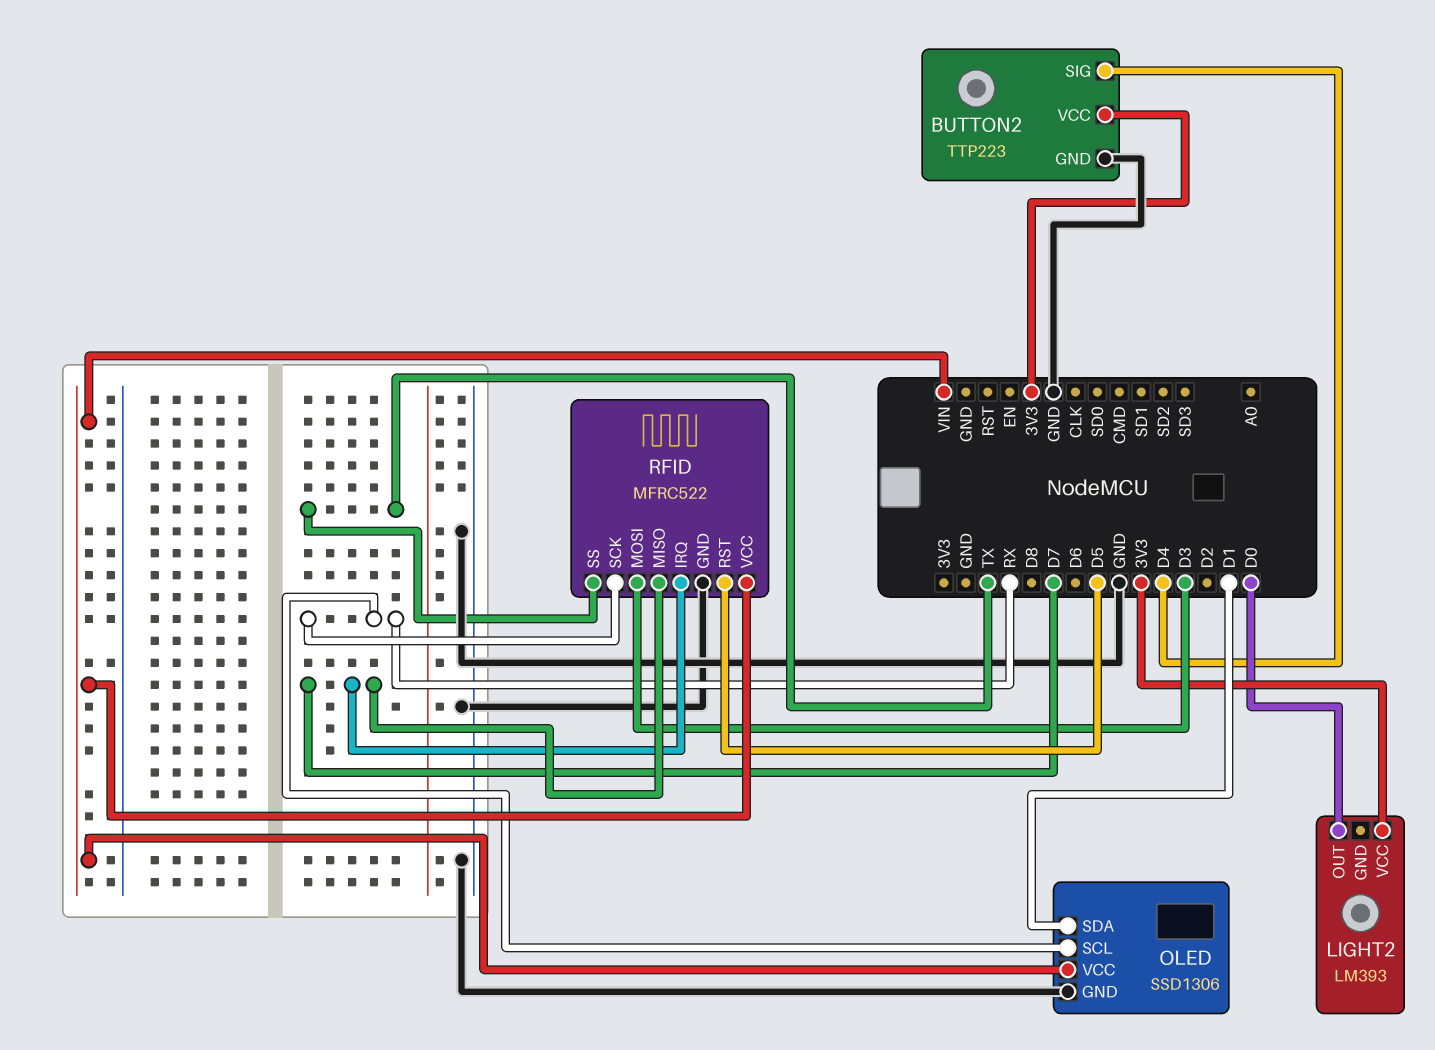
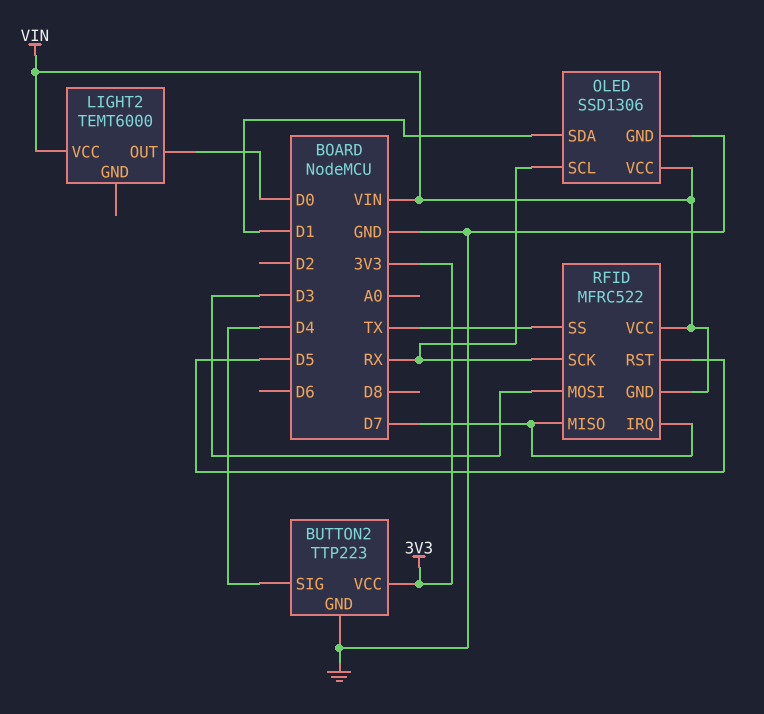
LIGHT2: LM393 -> TEMT6000
LIGHT2 pin VCC: 3V3 -> VIN
RFID pin GND: GND -> VIN

